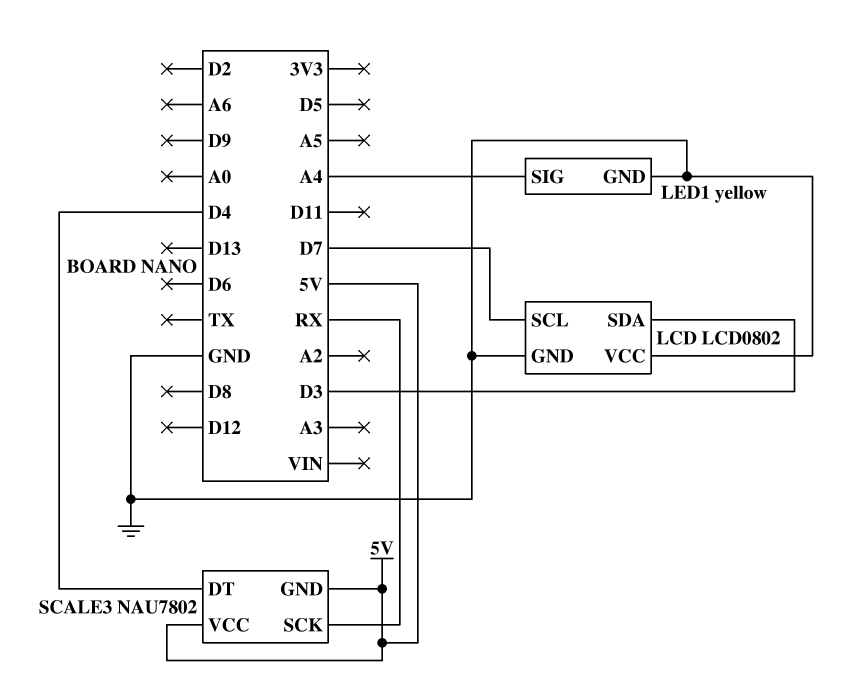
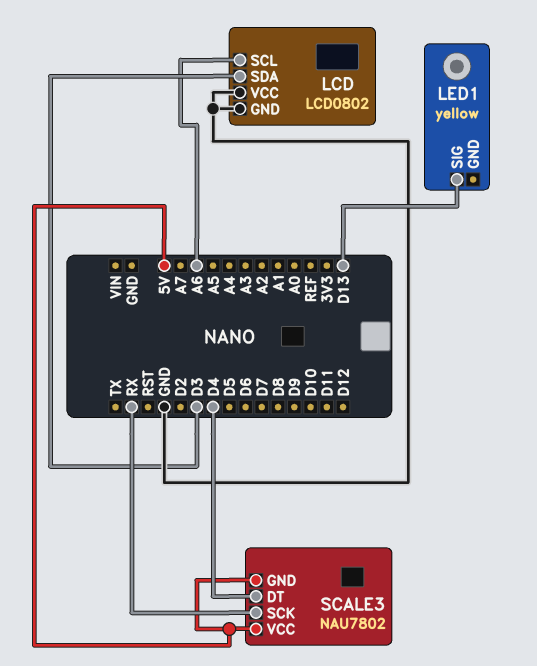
LCD pin SCL: D7 -> A6
LED1 pin GND: GND -> none
LED1 pin SIG: A4 -> D13

